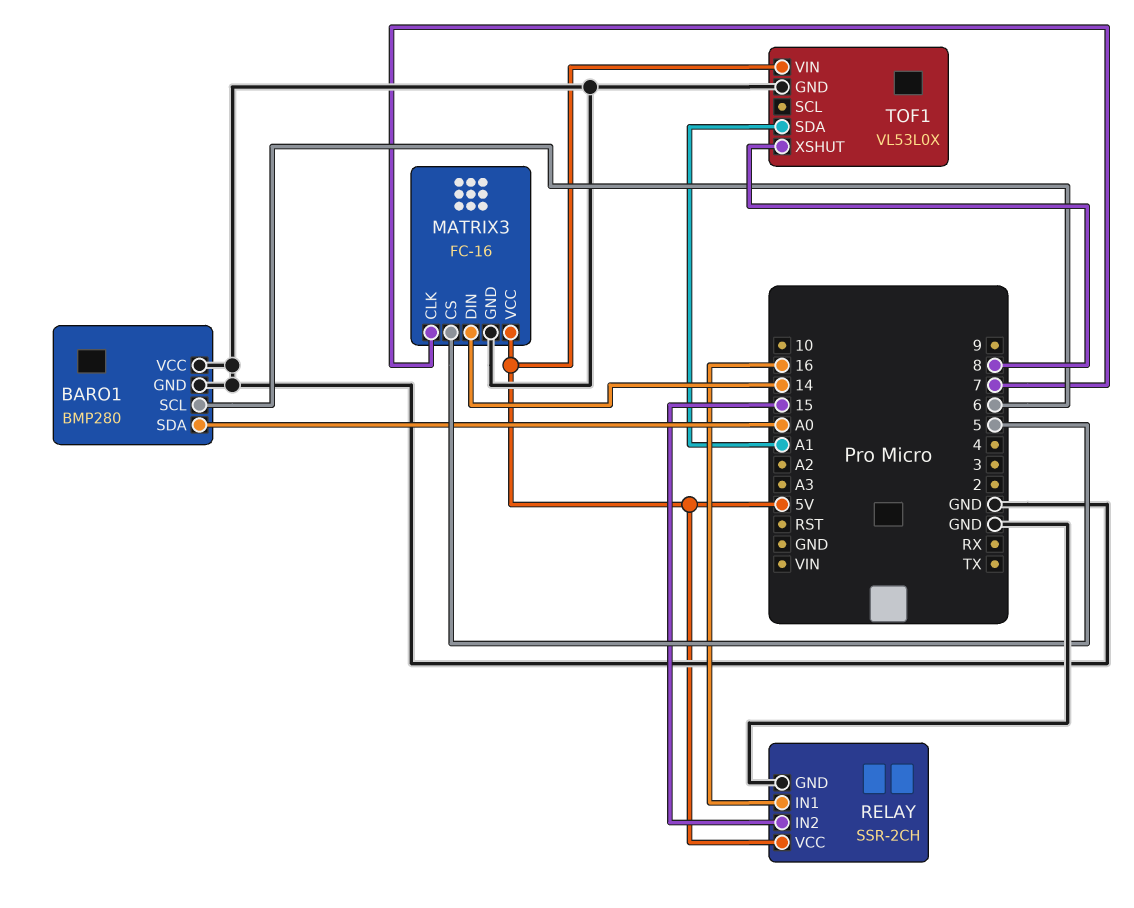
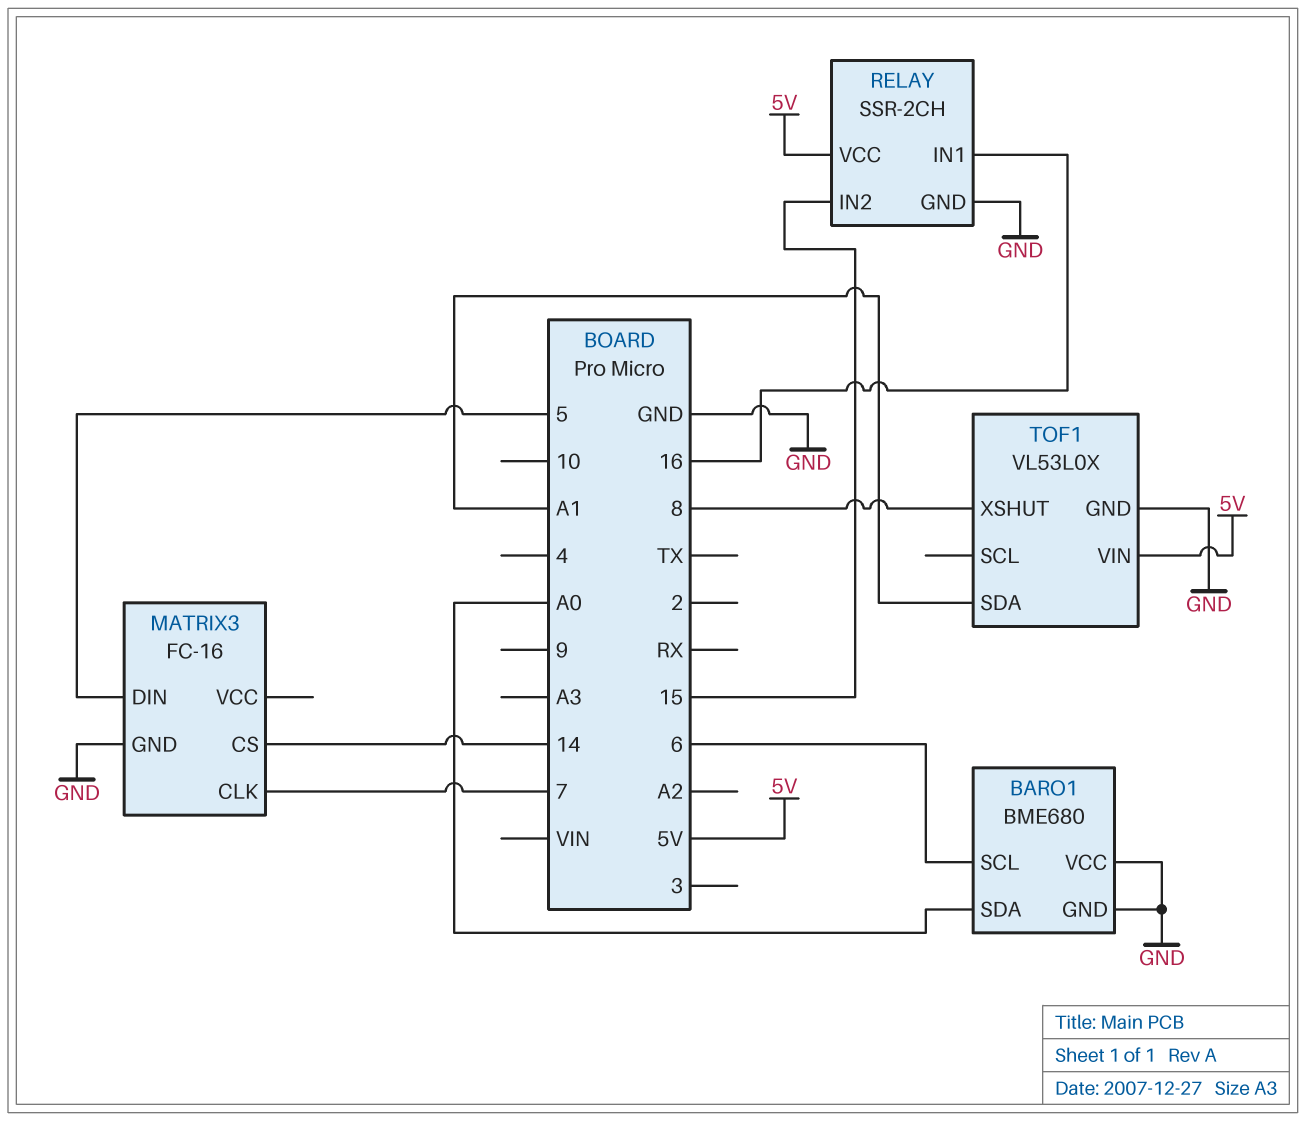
BARO1: BMP280 -> BME680
MATRIX3 pin CS: 5 -> 14
MATRIX3 pin DIN: 14 -> 5
MATRIX3 pin VCC: 5V -> none

